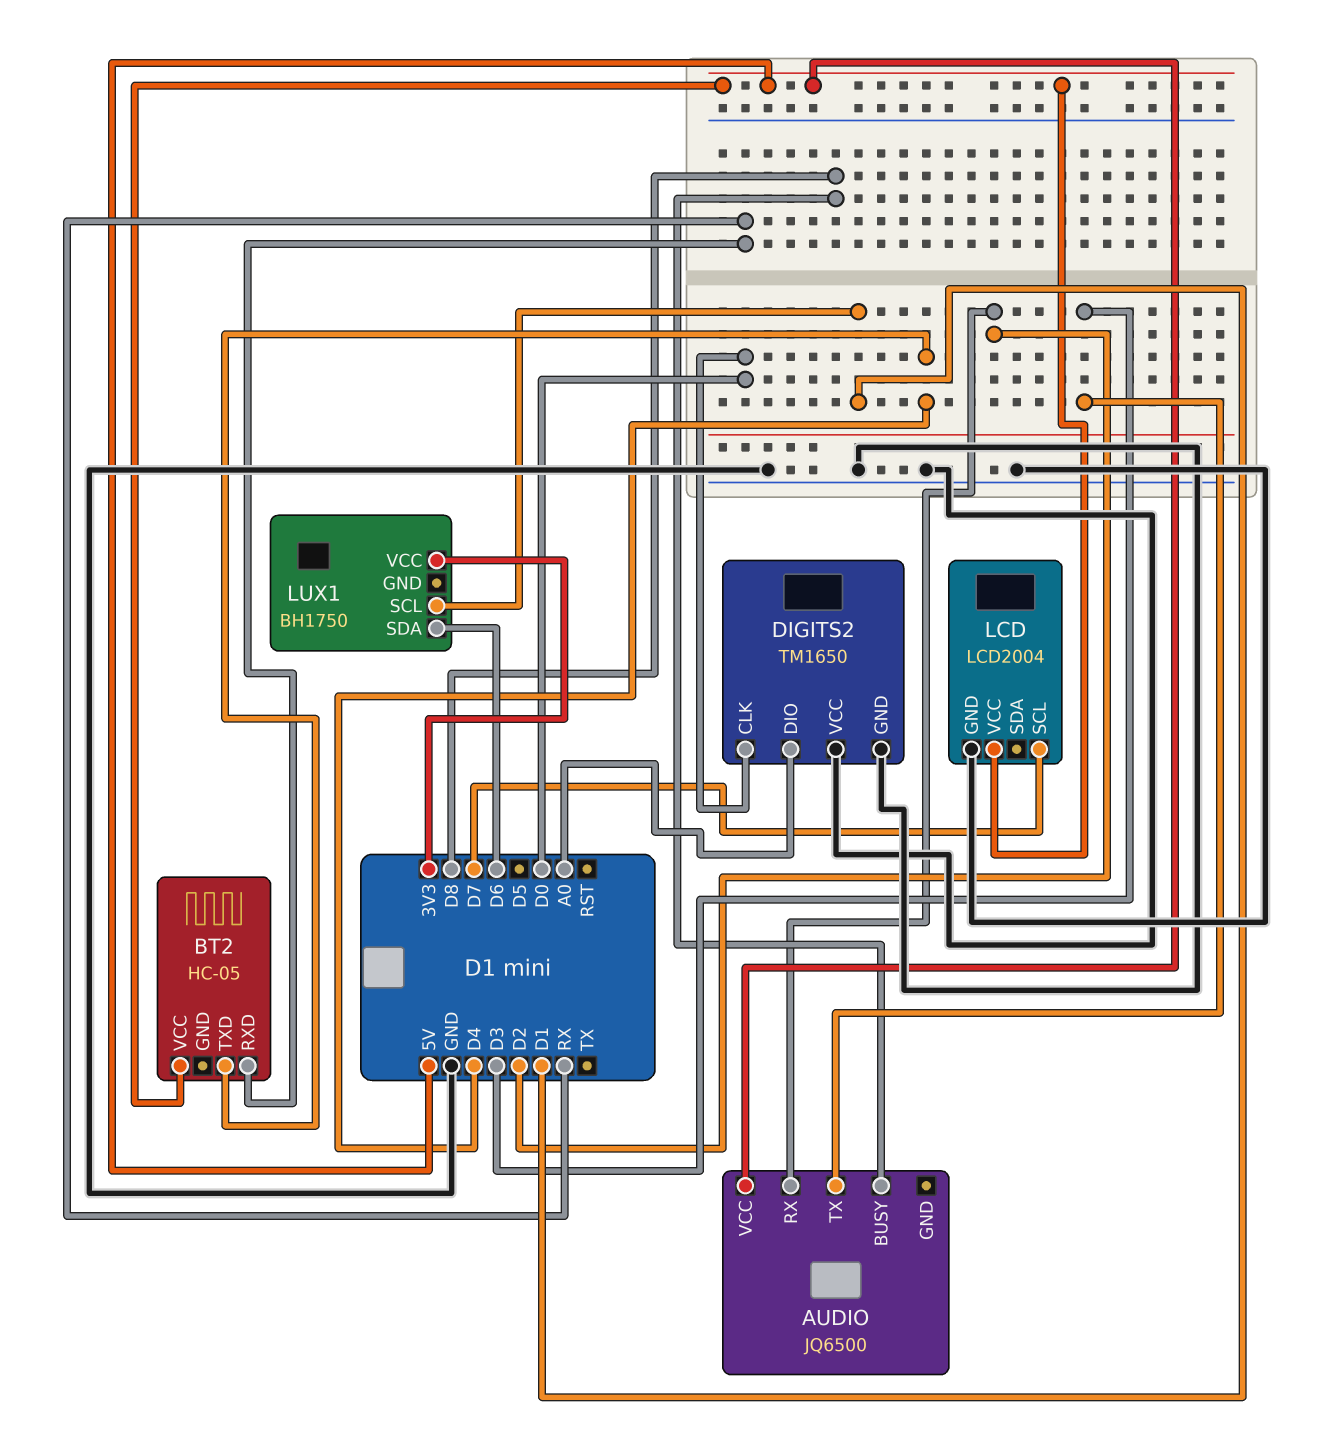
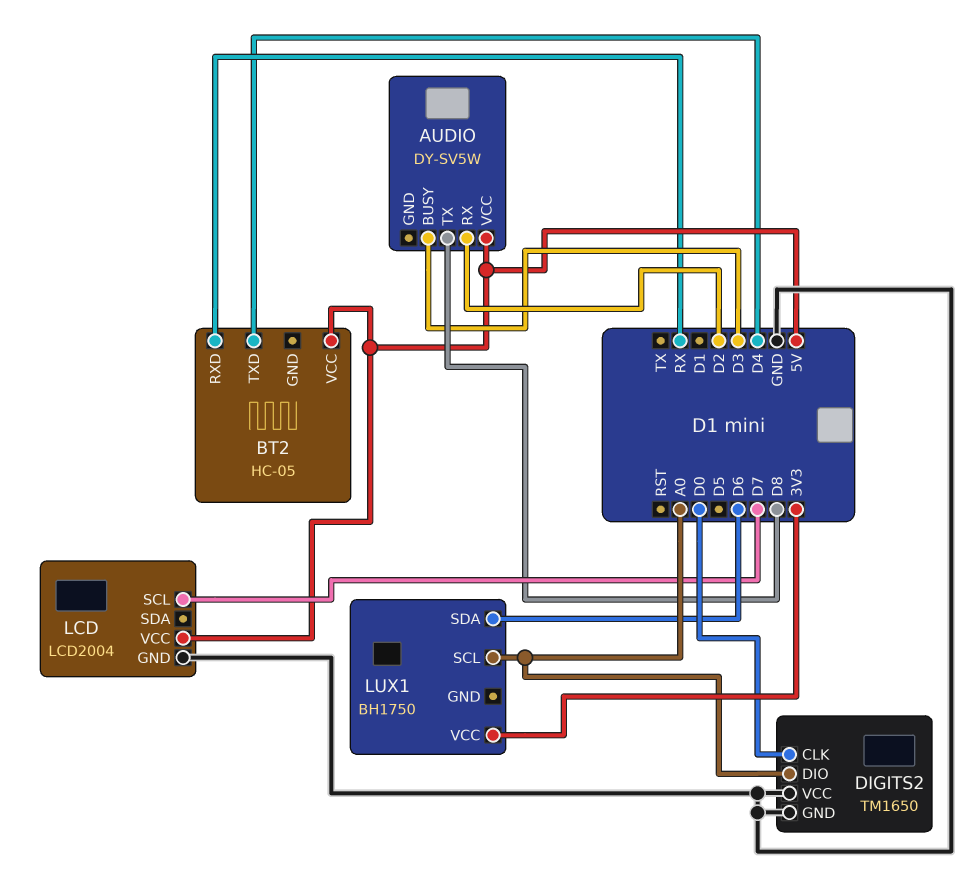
AUDIO: JQ6500 -> DY-SV5W
AUDIO pin BUSY: D8 -> D3
AUDIO pin TX: D3 -> D8
LUX1 pin SCL: D1 -> A0

